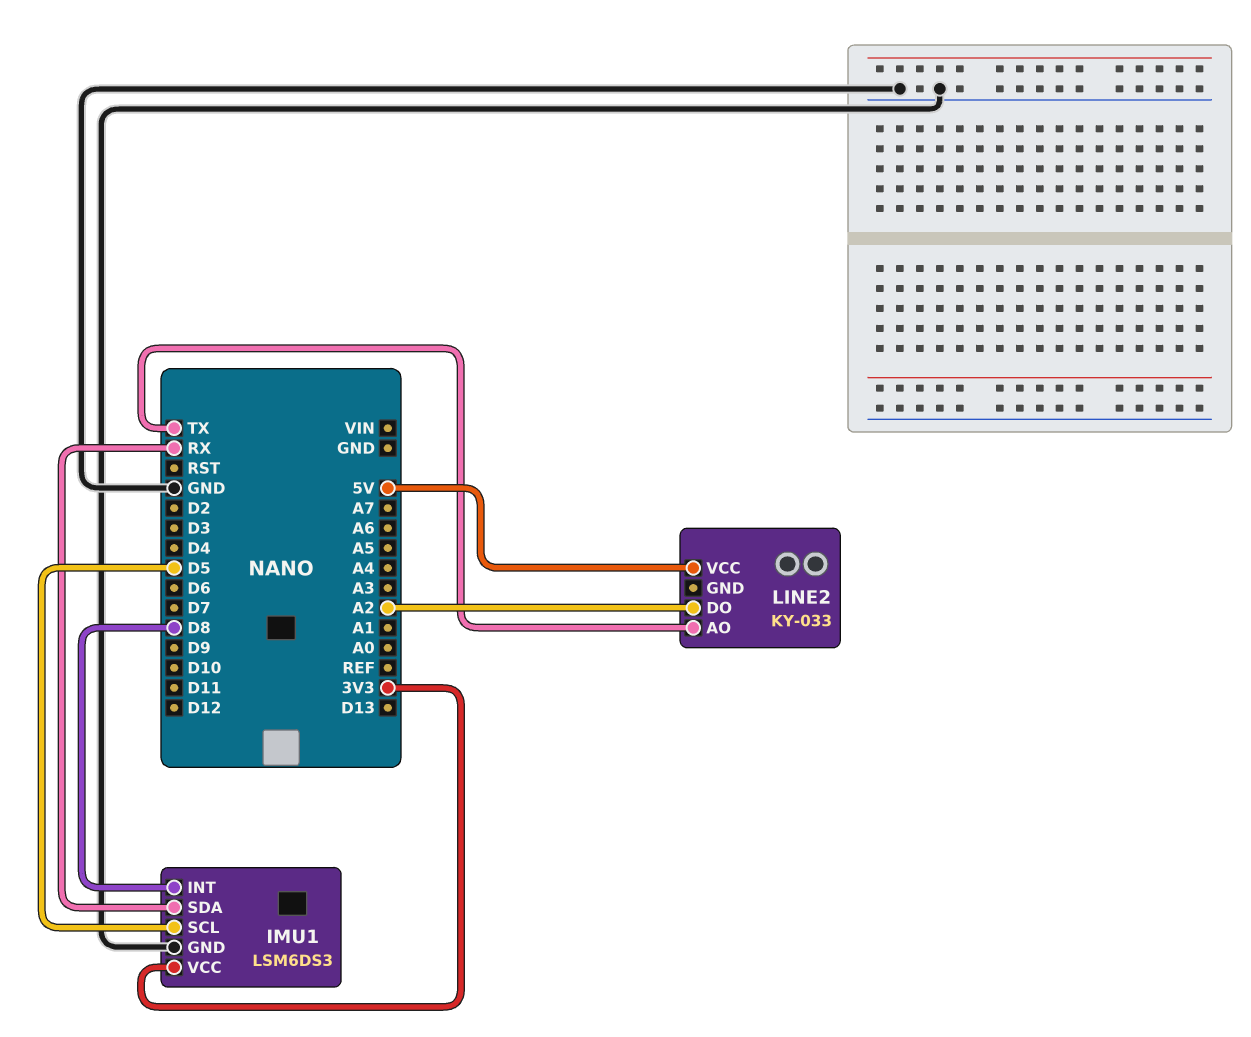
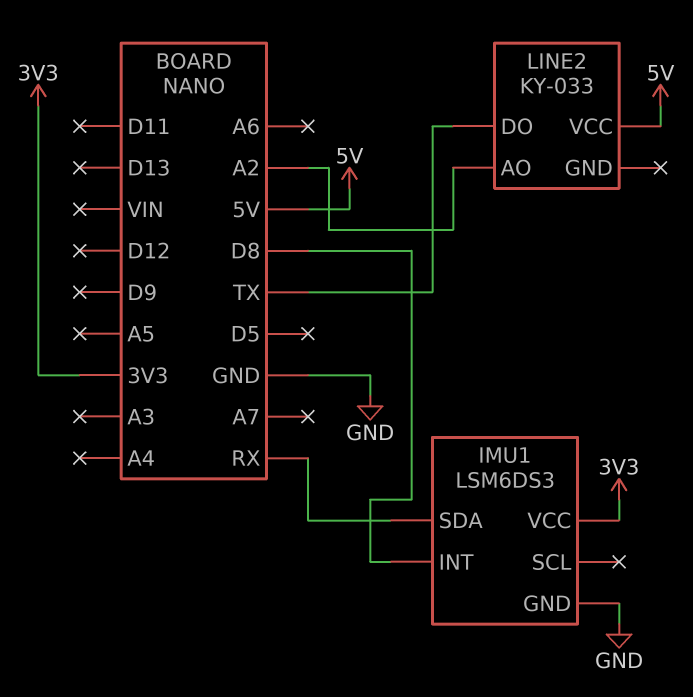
IMU1 pin SCL: D5 -> none
LINE2 pin AO: TX -> A2
LINE2 pin DO: A2 -> TX

